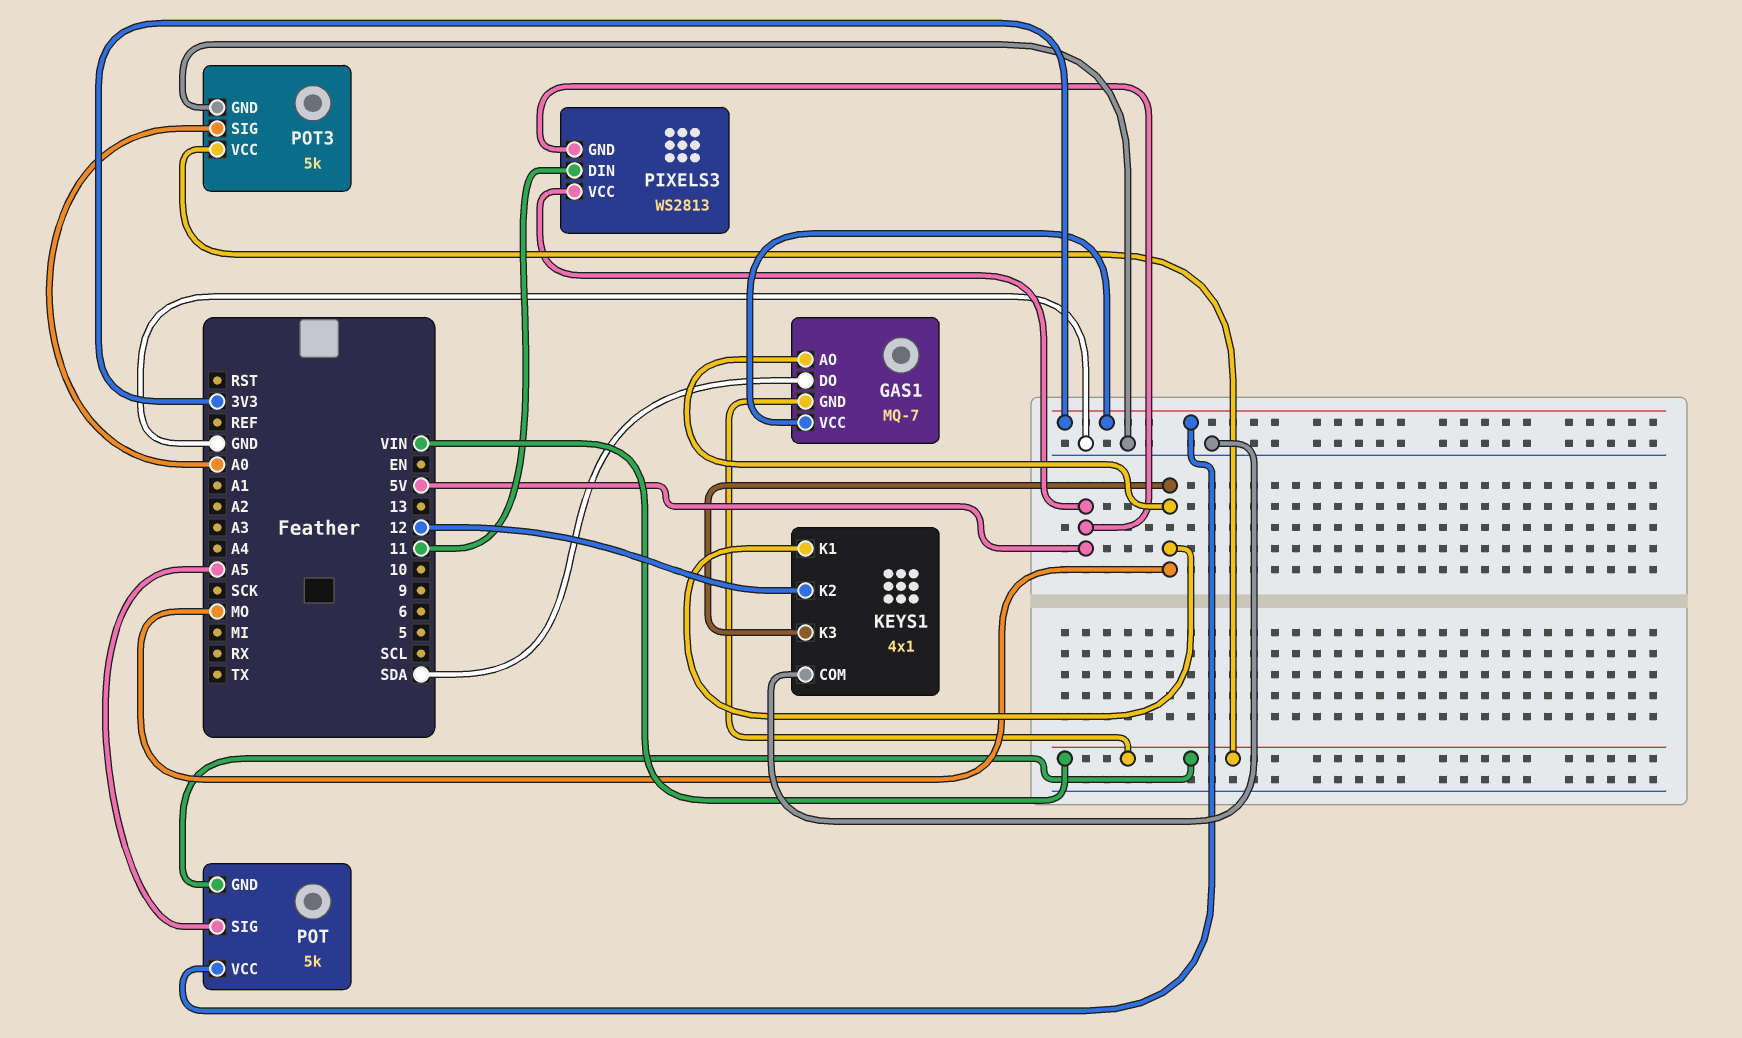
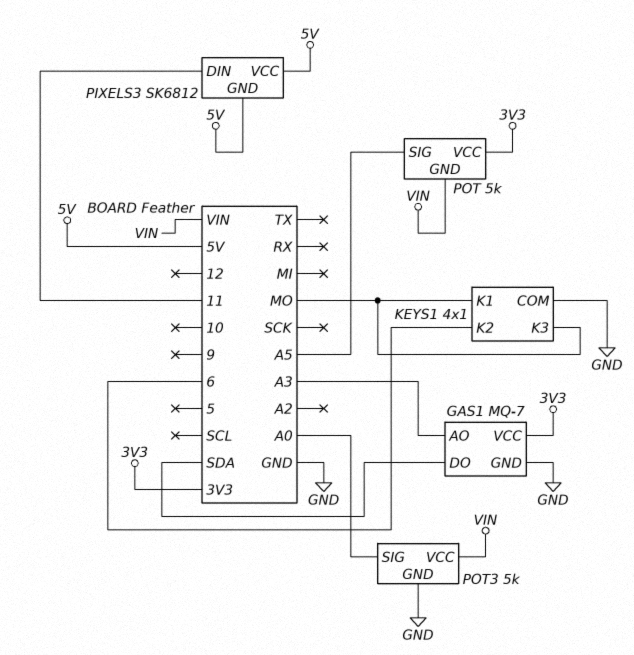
GAS1 pin AO: MO -> A3
GAS1 pin GND: VIN -> GND
KEYS1 pin K2: 12 -> 6
PIXELS3: WS2813 -> SK6812

